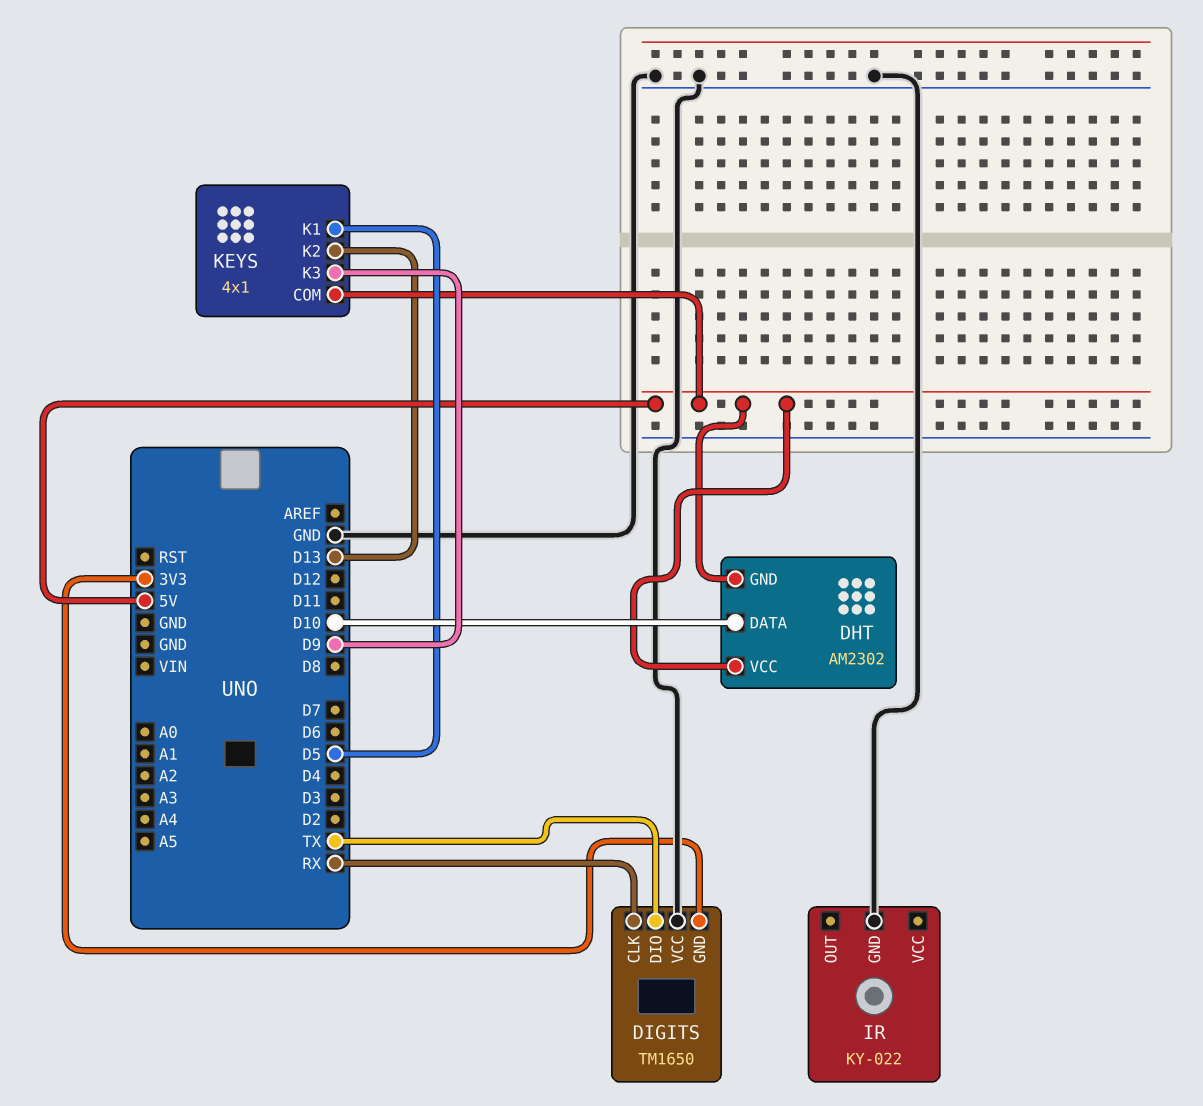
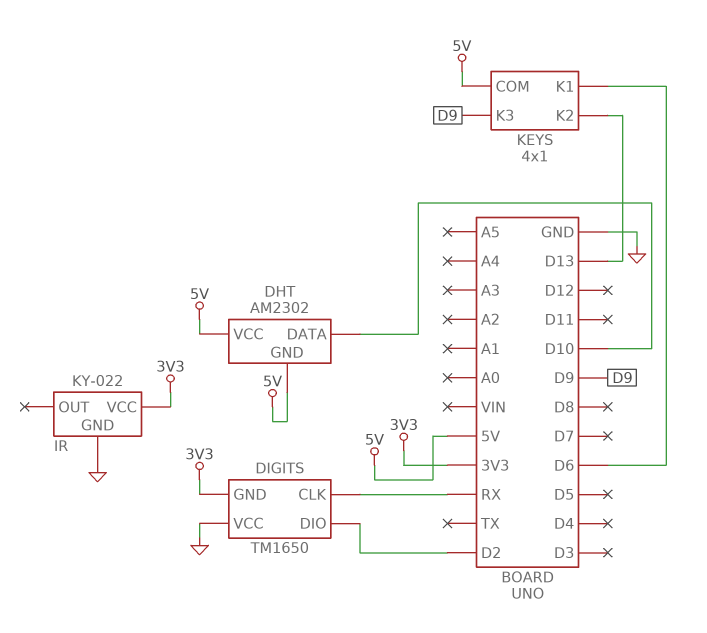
DIGITS pin DIO: TX -> D2
IR pin VCC: none -> 3V3
KEYS pin K1: D5 -> D6

